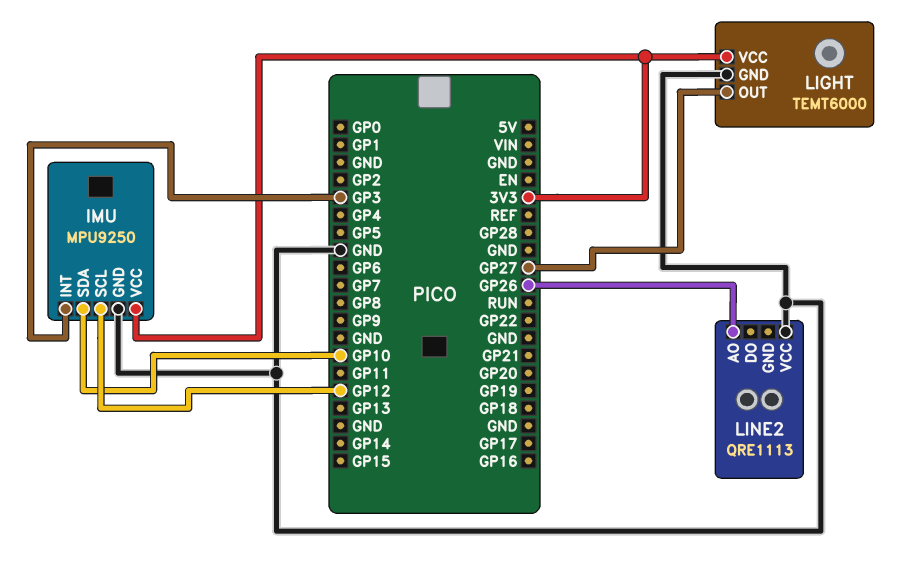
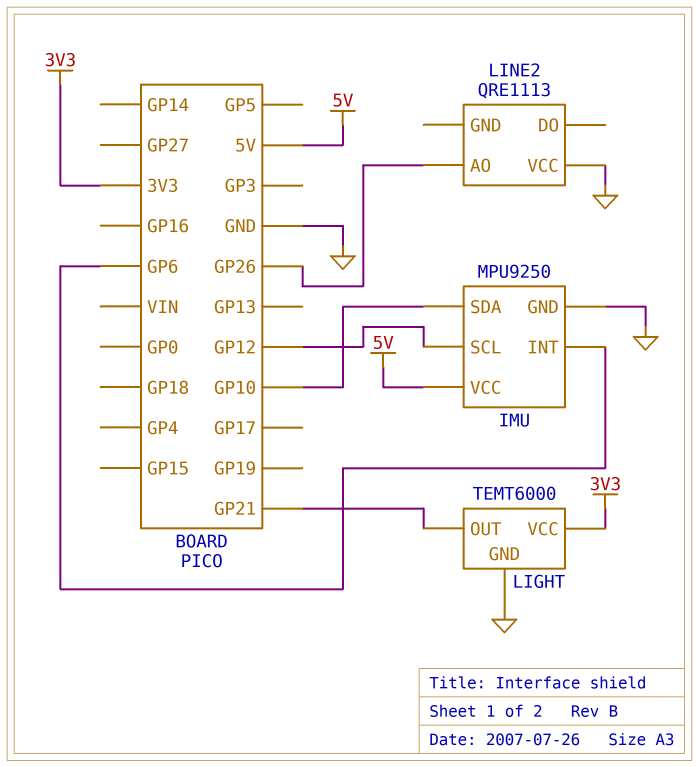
IMU pin INT: GP3 -> GP6
IMU pin VCC: 3V3 -> 5V
LIGHT pin OUT: GP27 -> GP21

